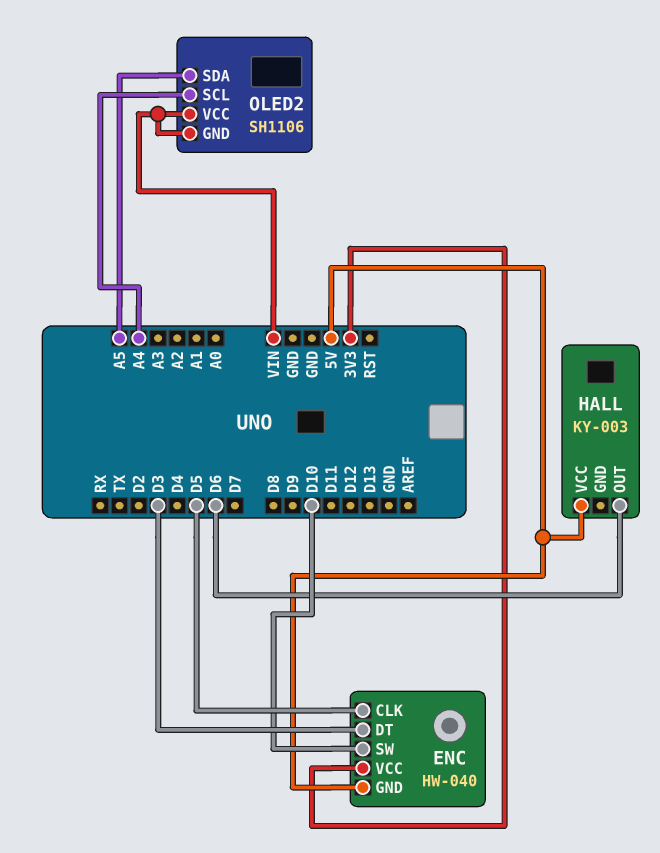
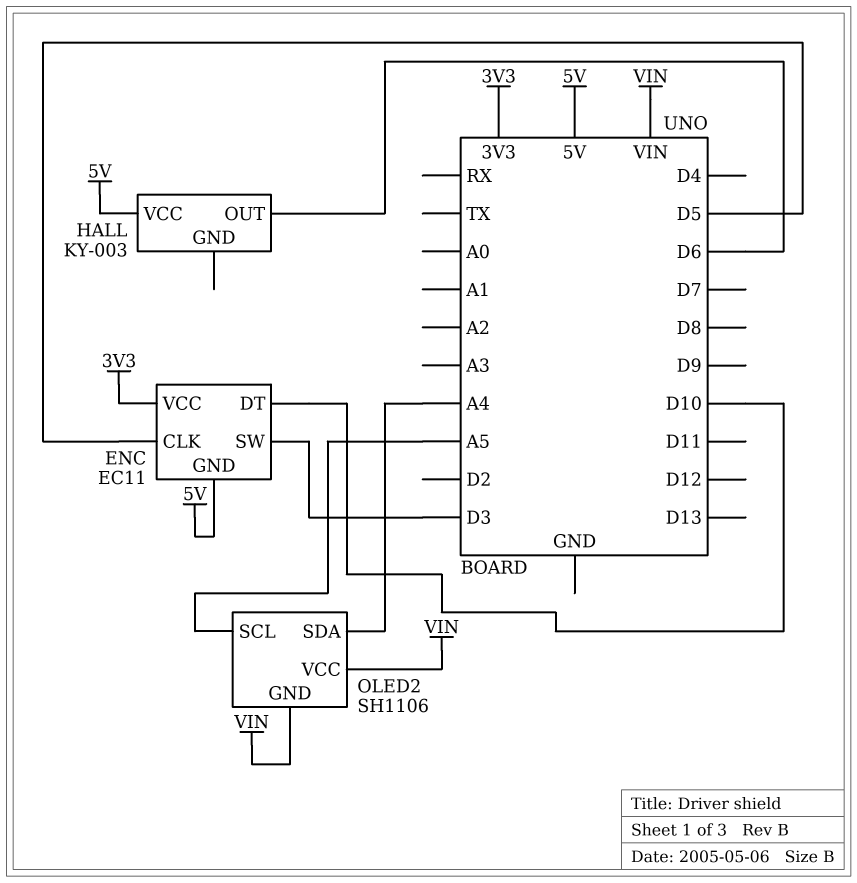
ENC: HW-040 -> EC11
ENC pin DT: D3 -> D10
ENC pin SW: D10 -> D3
OLED2 pin SCL: A4 -> A5
OLED2 pin SDA: A5 -> A4

